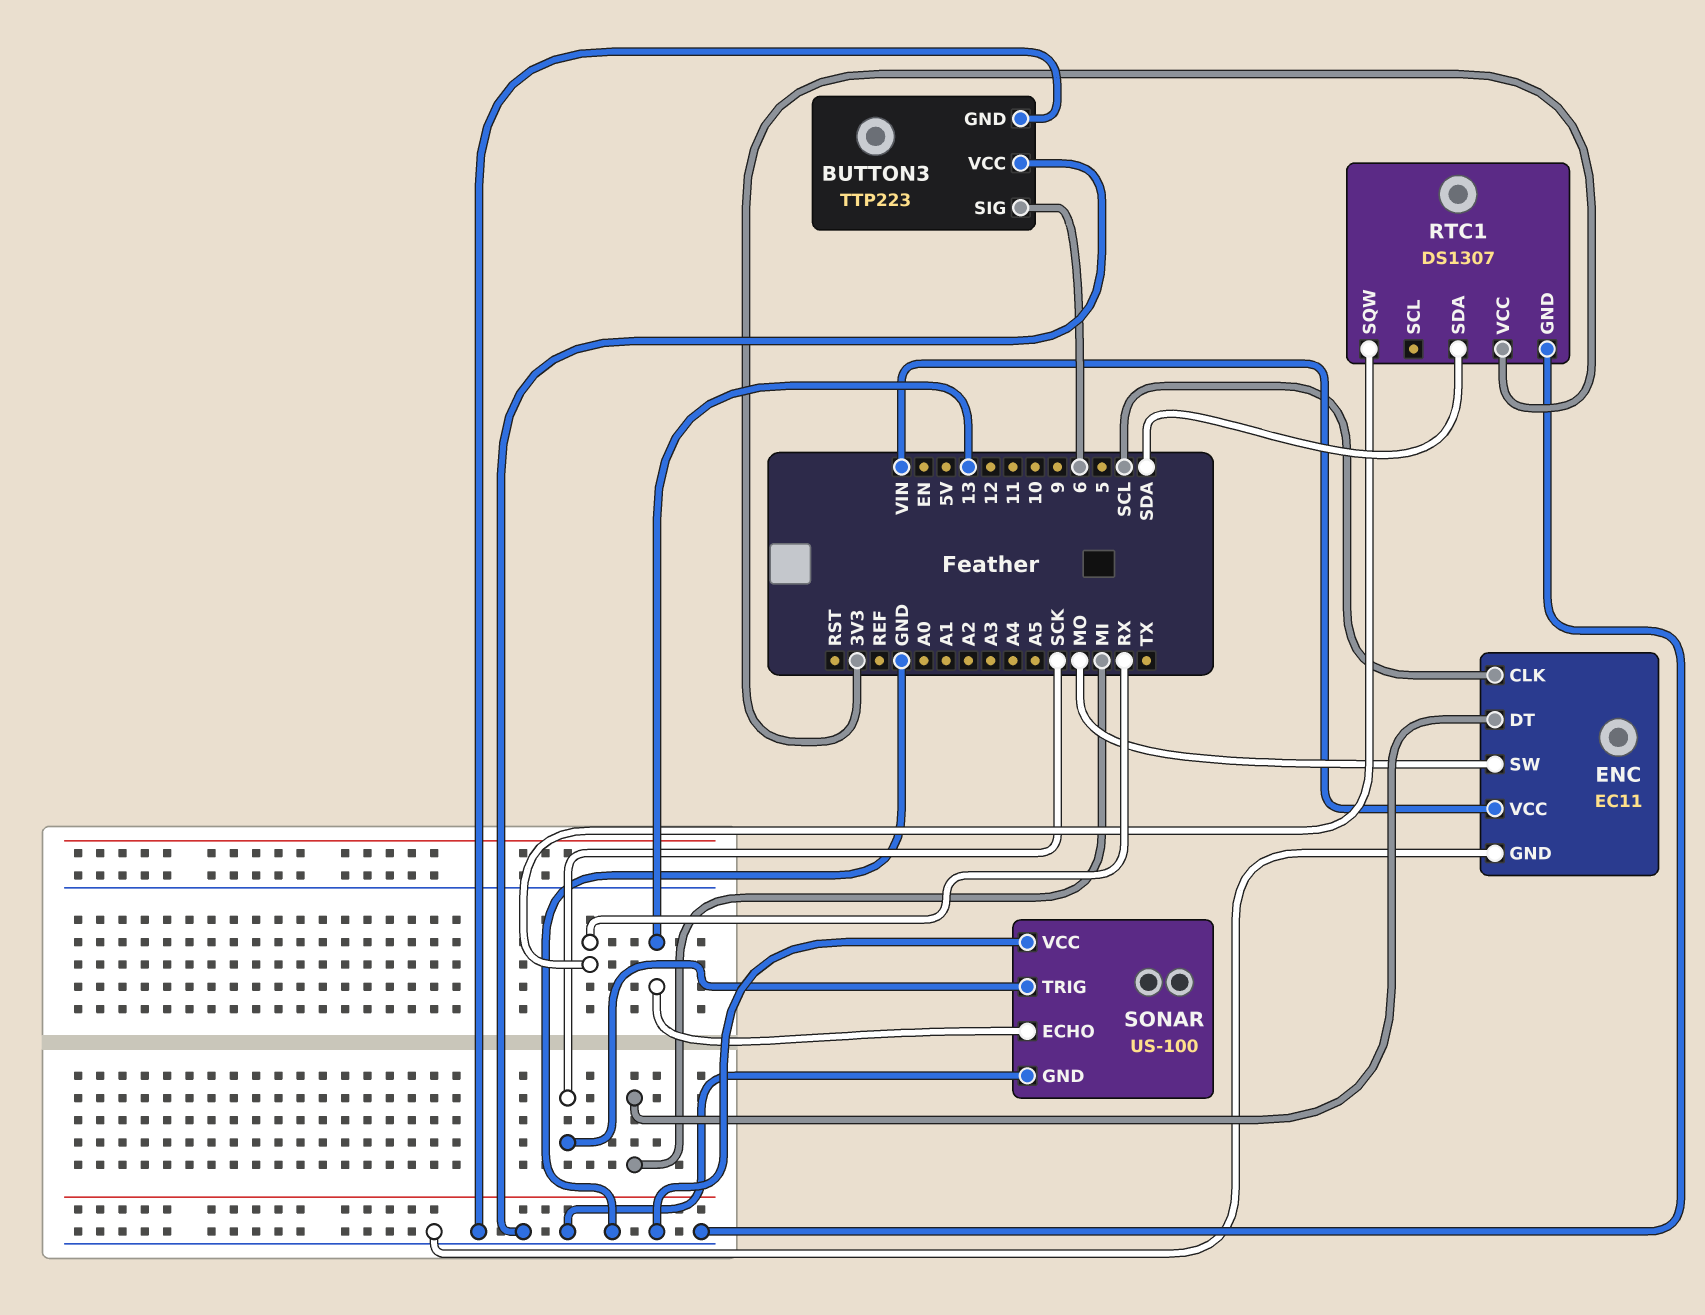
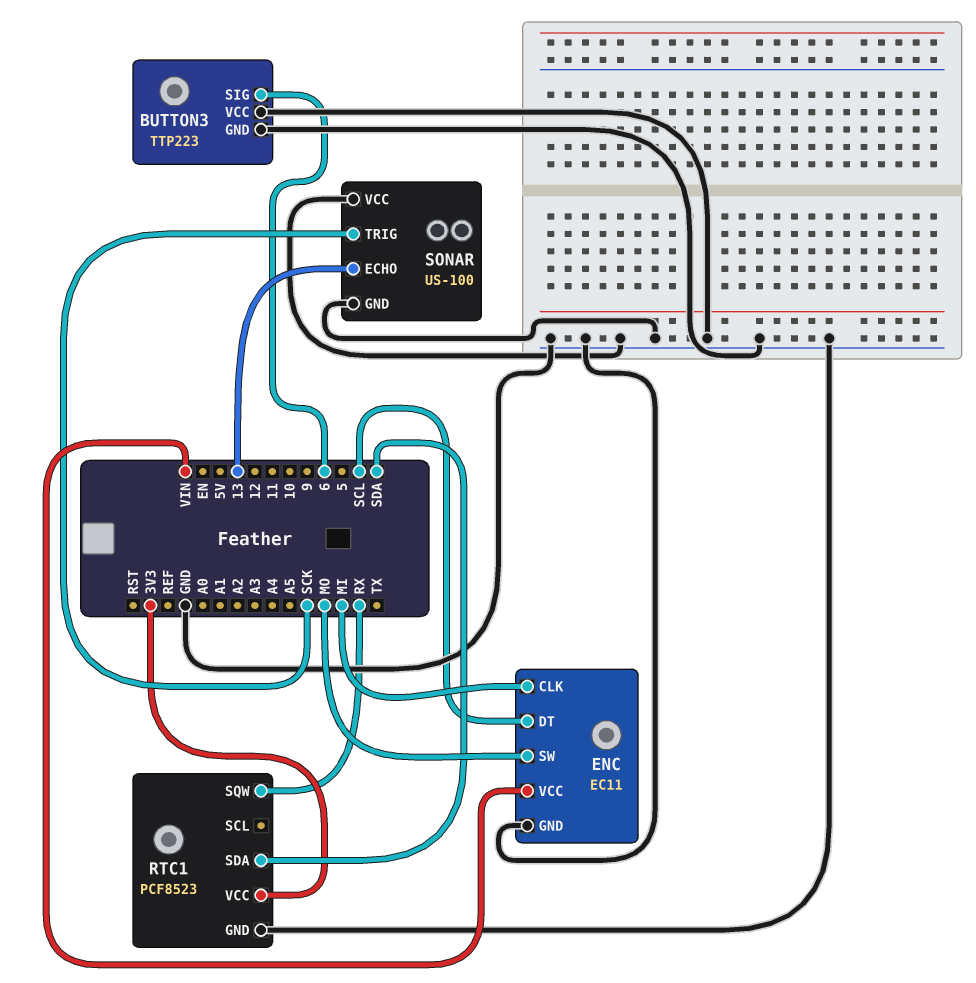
ENC pin CLK: SCL -> MI
ENC pin DT: MI -> SCL
RTC1: DS1307 -> PCF8523

